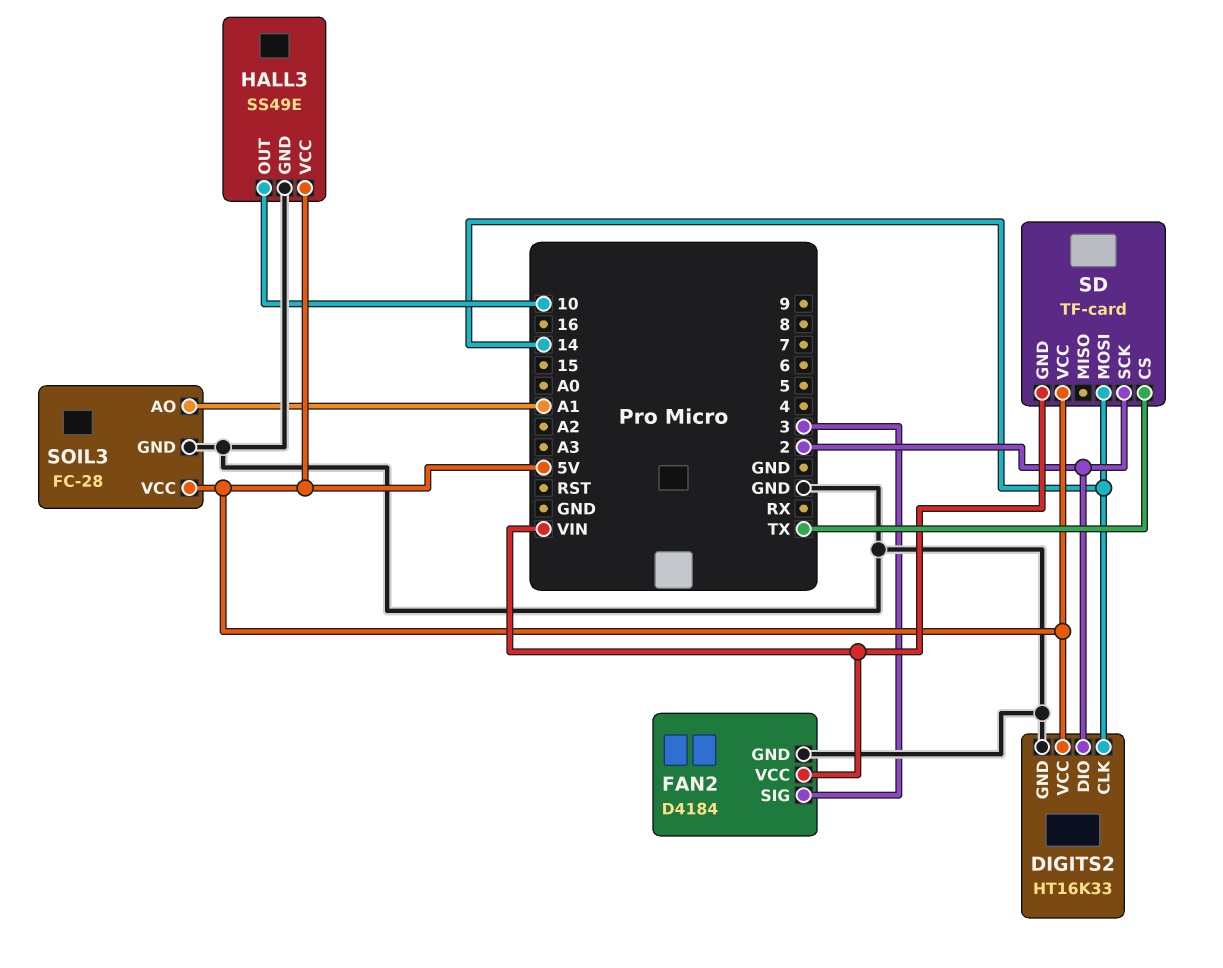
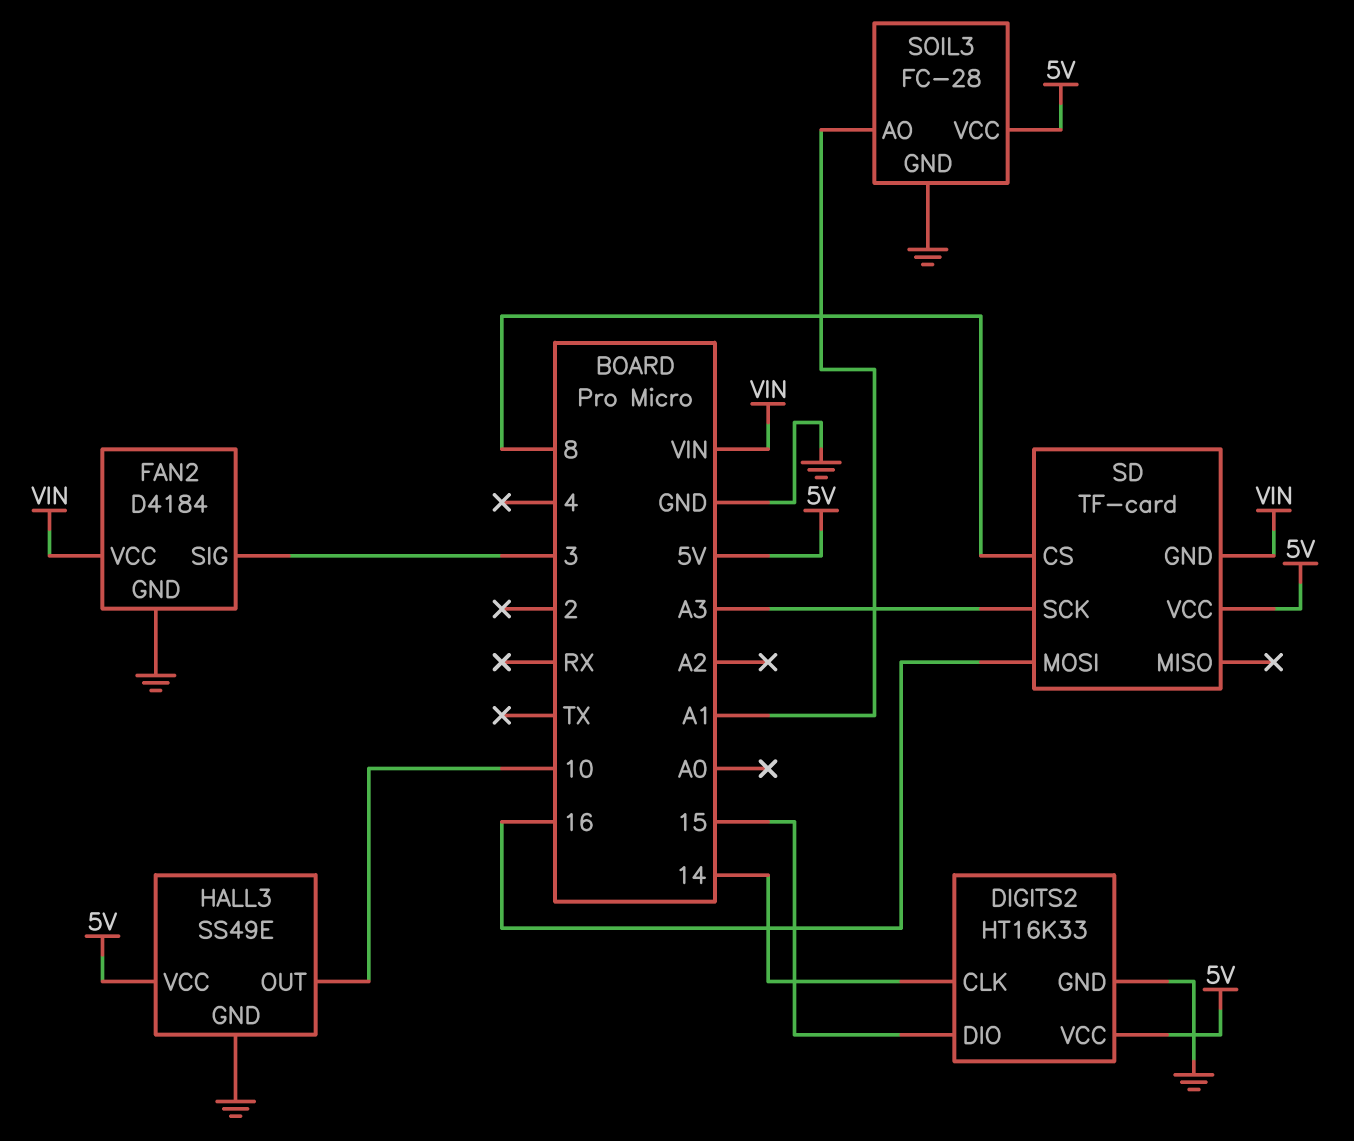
DIGITS2 pin DIO: 2 -> 15
SD pin CS: TX -> 8
SD pin MOSI: 14 -> 16
SD pin SCK: 2 -> A3

